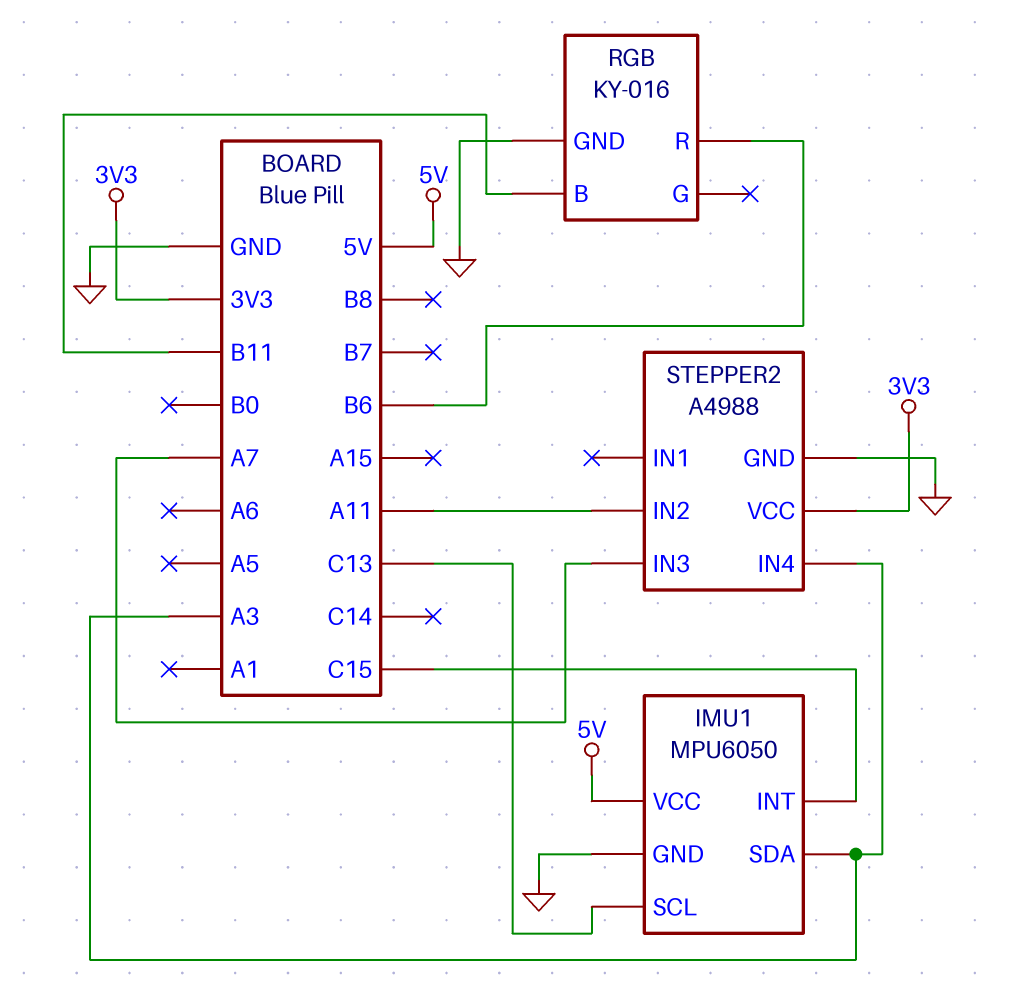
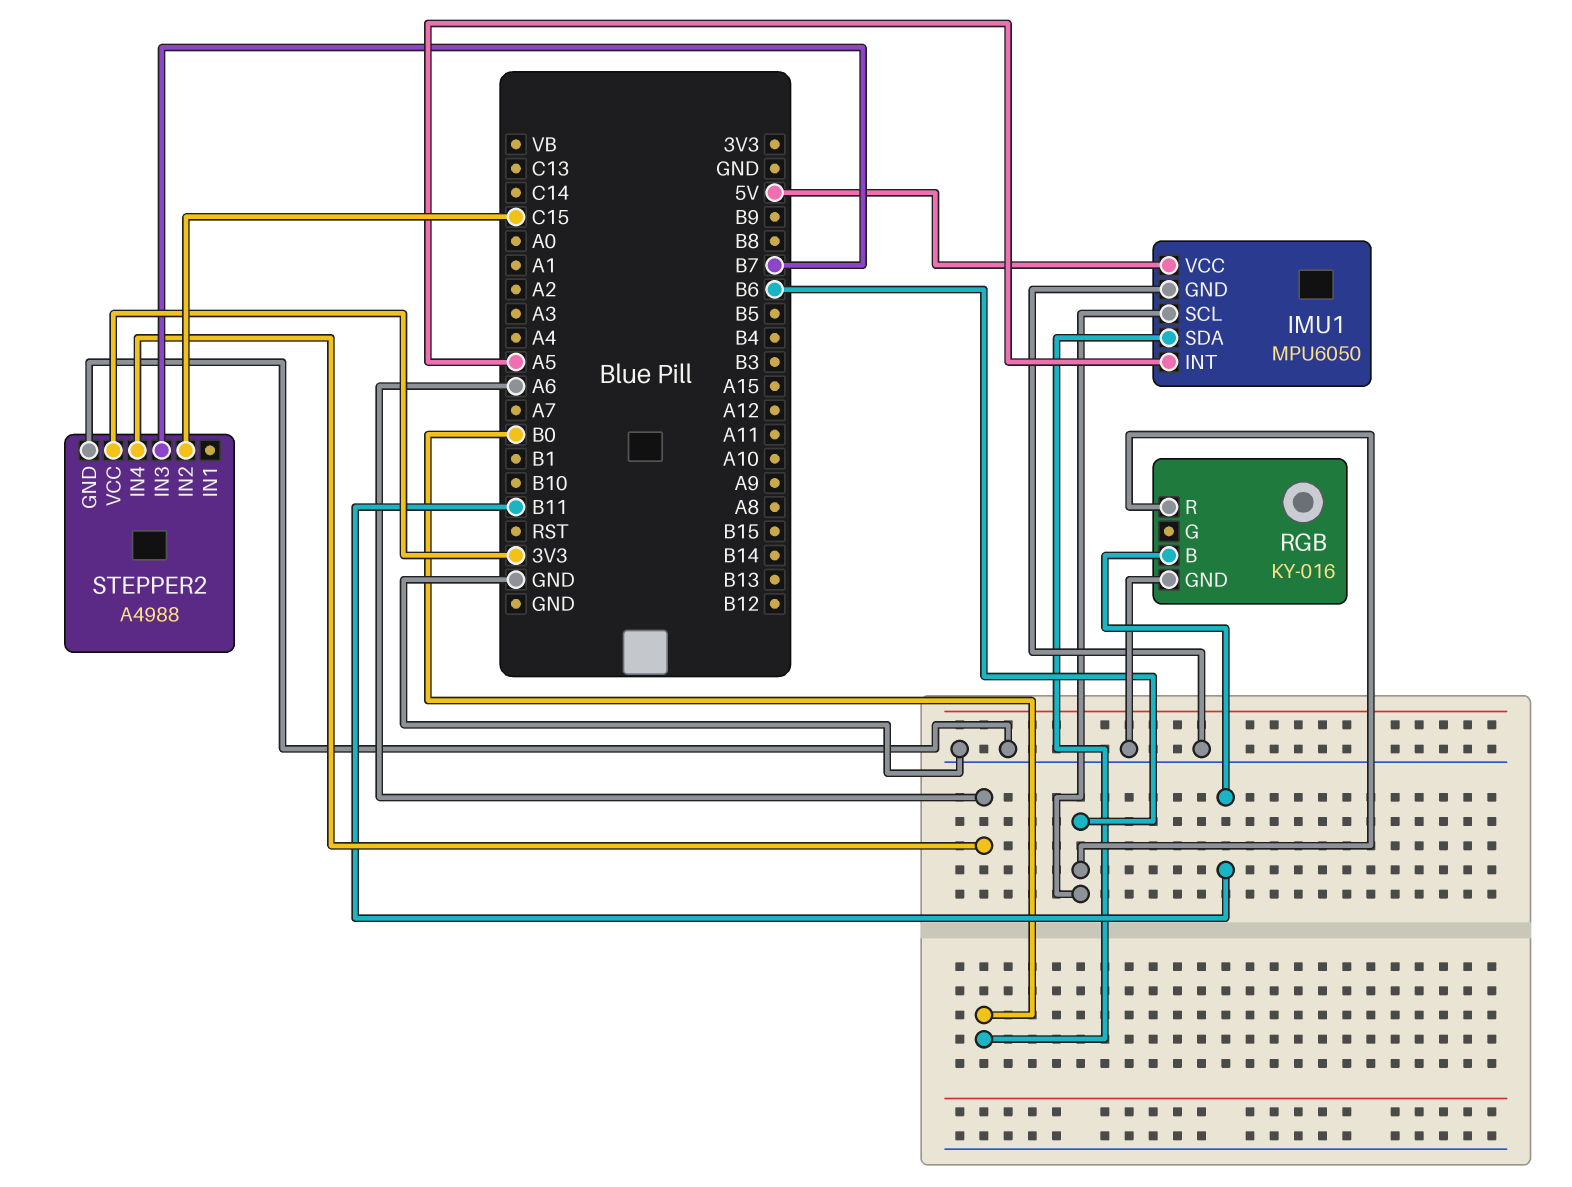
IMU1 pin INT: C15 -> A5
IMU1 pin SCL: C13 -> B6
IMU1 pin SDA: A3 -> B0
STEPPER2 pin IN2: A11 -> C15
STEPPER2 pin IN3: A7 -> B7
STEPPER2 pin IN4: A3 -> A6

